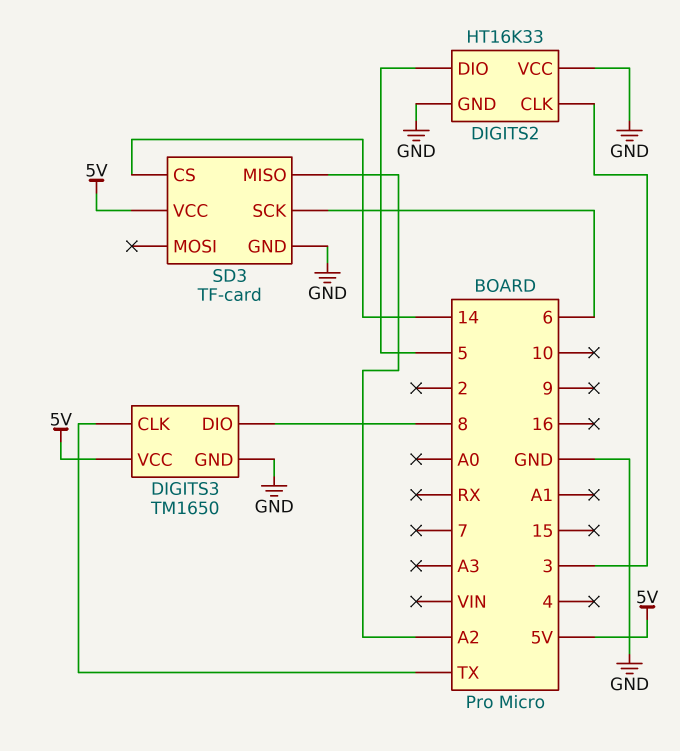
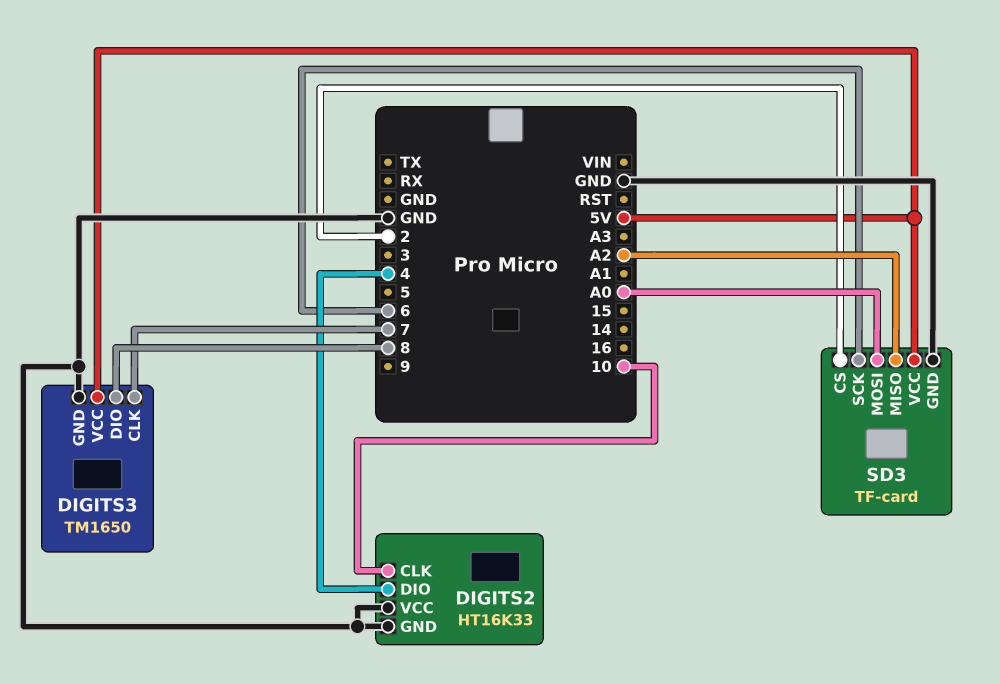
DIGITS2 pin CLK: 3 -> 10
DIGITS2 pin DIO: 5 -> 4
DIGITS3 pin CLK: TX -> 7
SD3 pin CS: 14 -> 2
SD3 pin MOSI: none -> A0

